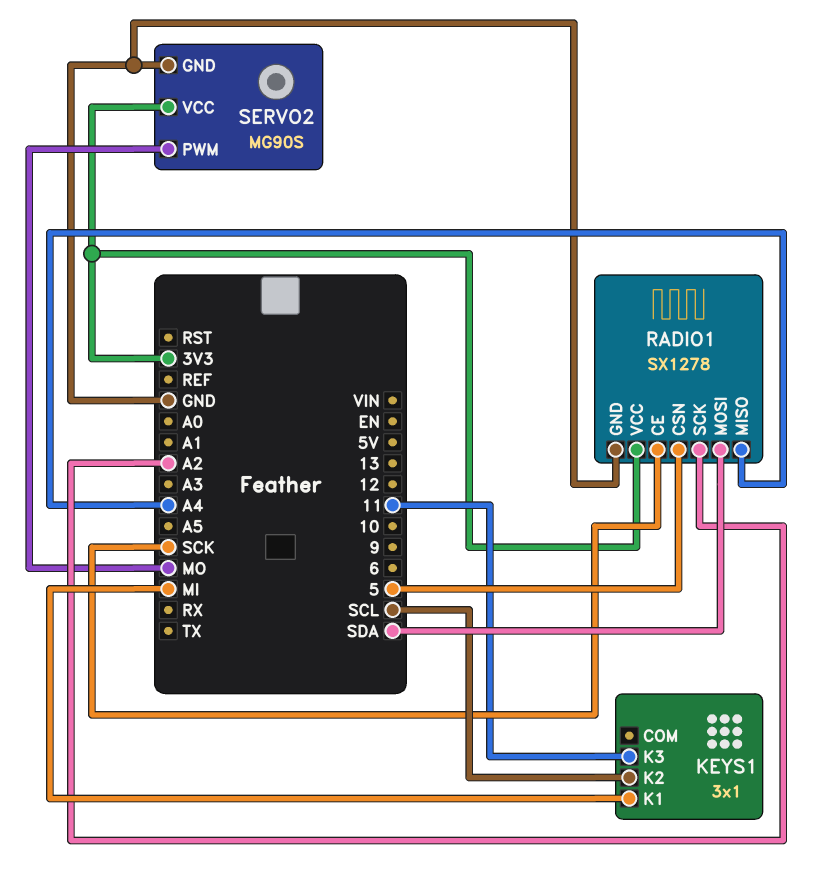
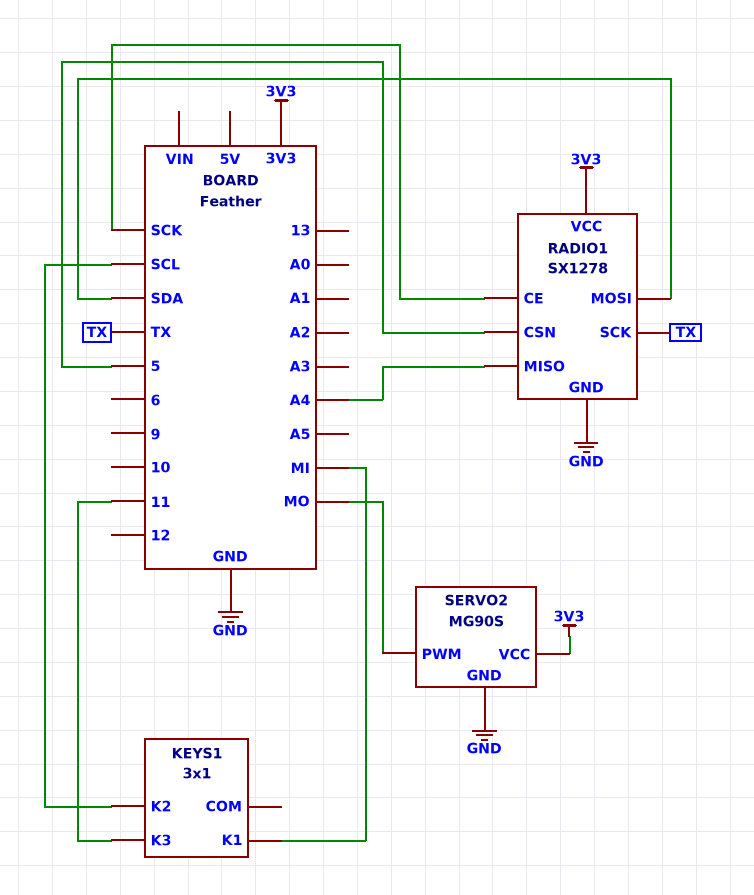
RADIO1 pin SCK: A2 -> TX

